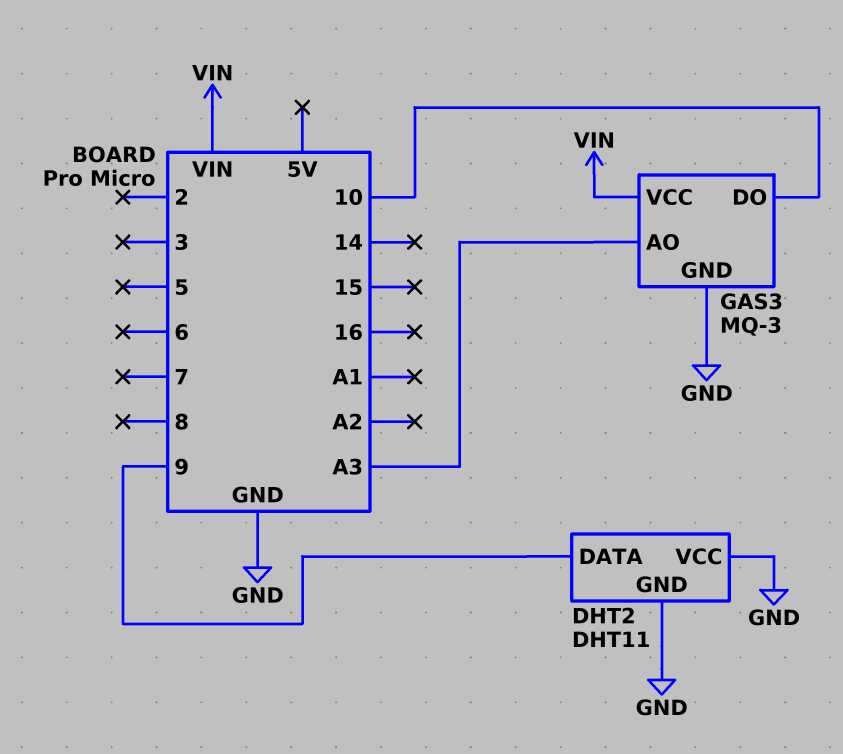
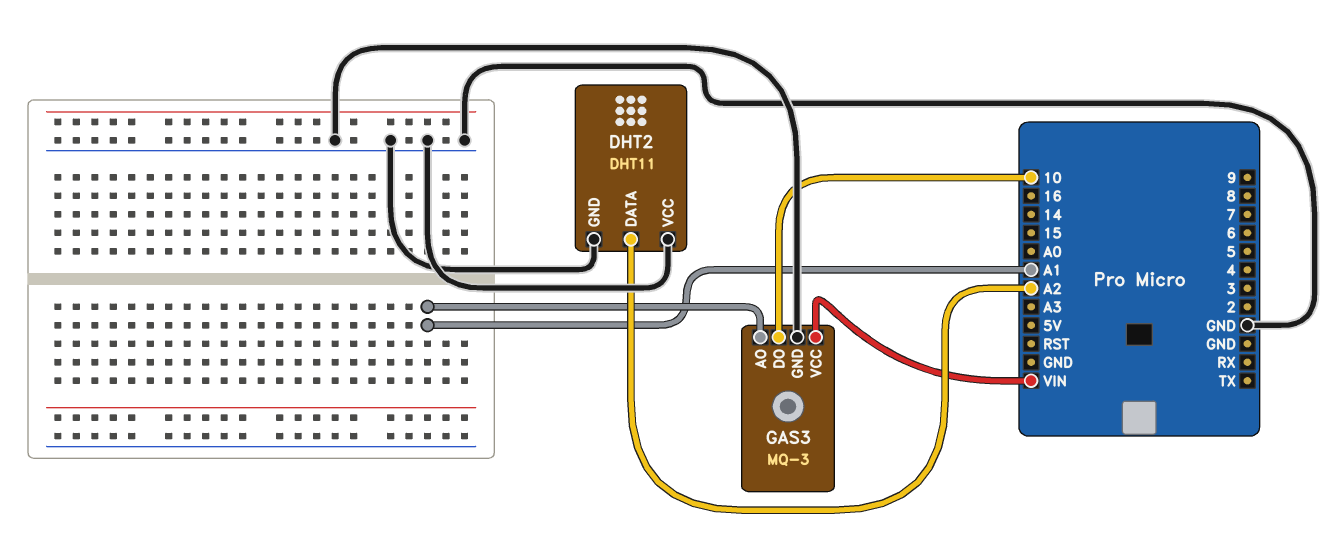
DHT2 pin DATA: 9 -> A2
GAS3 pin AO: A3 -> A1

